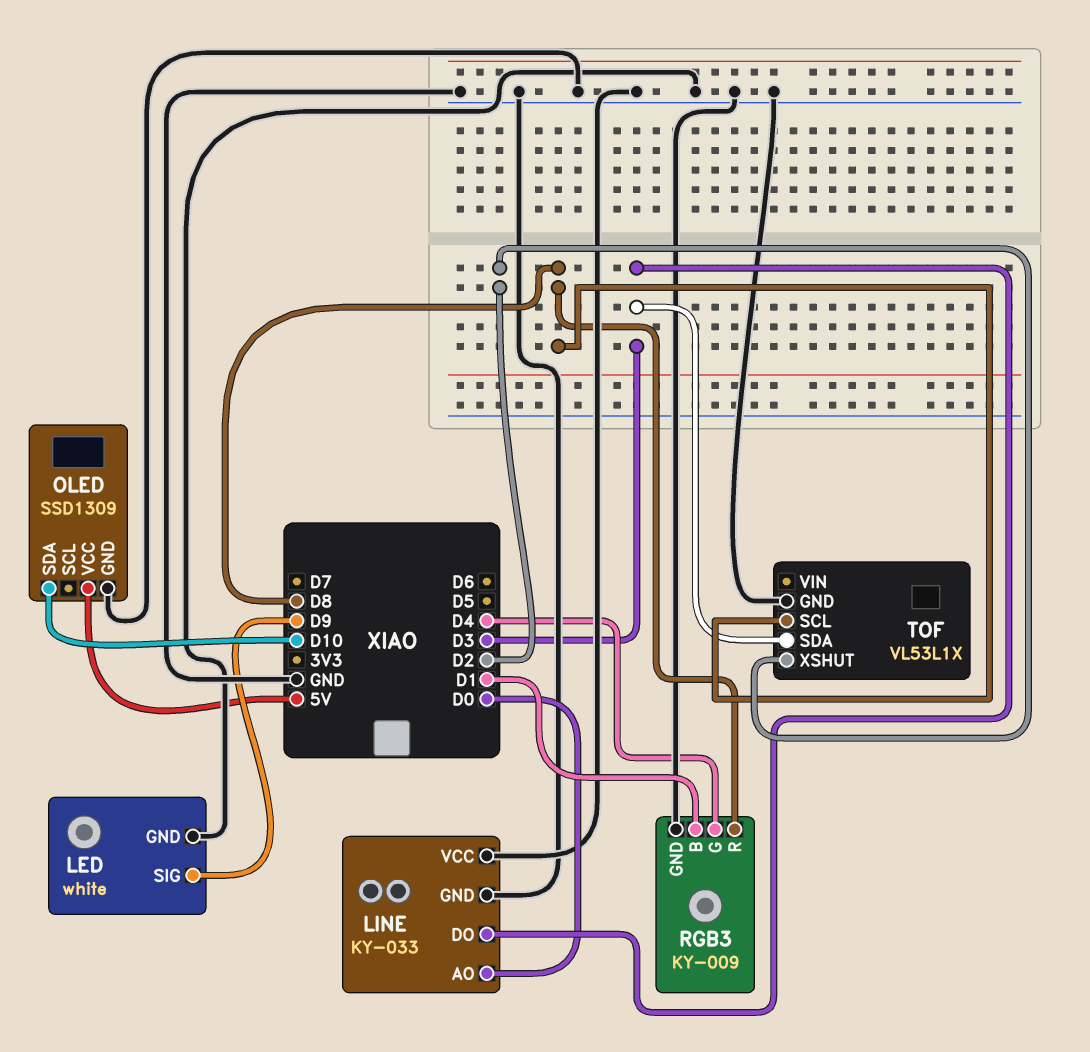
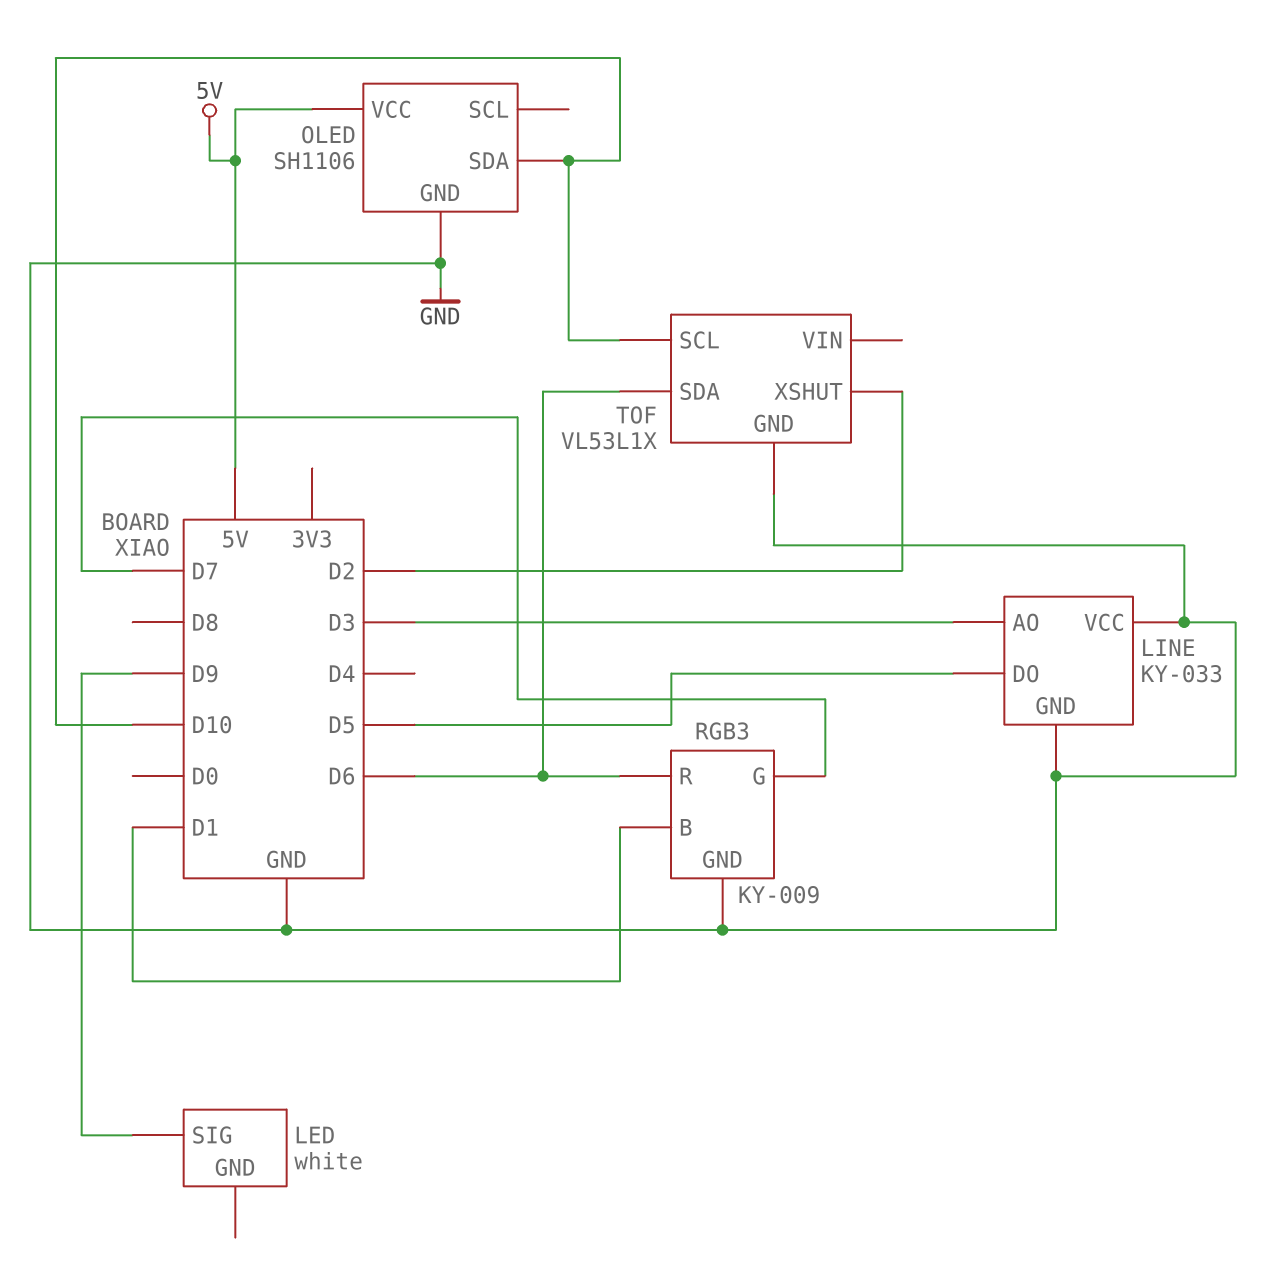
LED pin GND: GND -> none
LINE pin AO: D0 -> D3
LINE pin DO: D3 -> D5
OLED: SSD1309 -> SH1106
RGB3 pin G: D4 -> D7
RGB3 pin R: D8 -> D6
TOF pin SCL: D8 -> D10
TOF pin SDA: D3 -> D6

